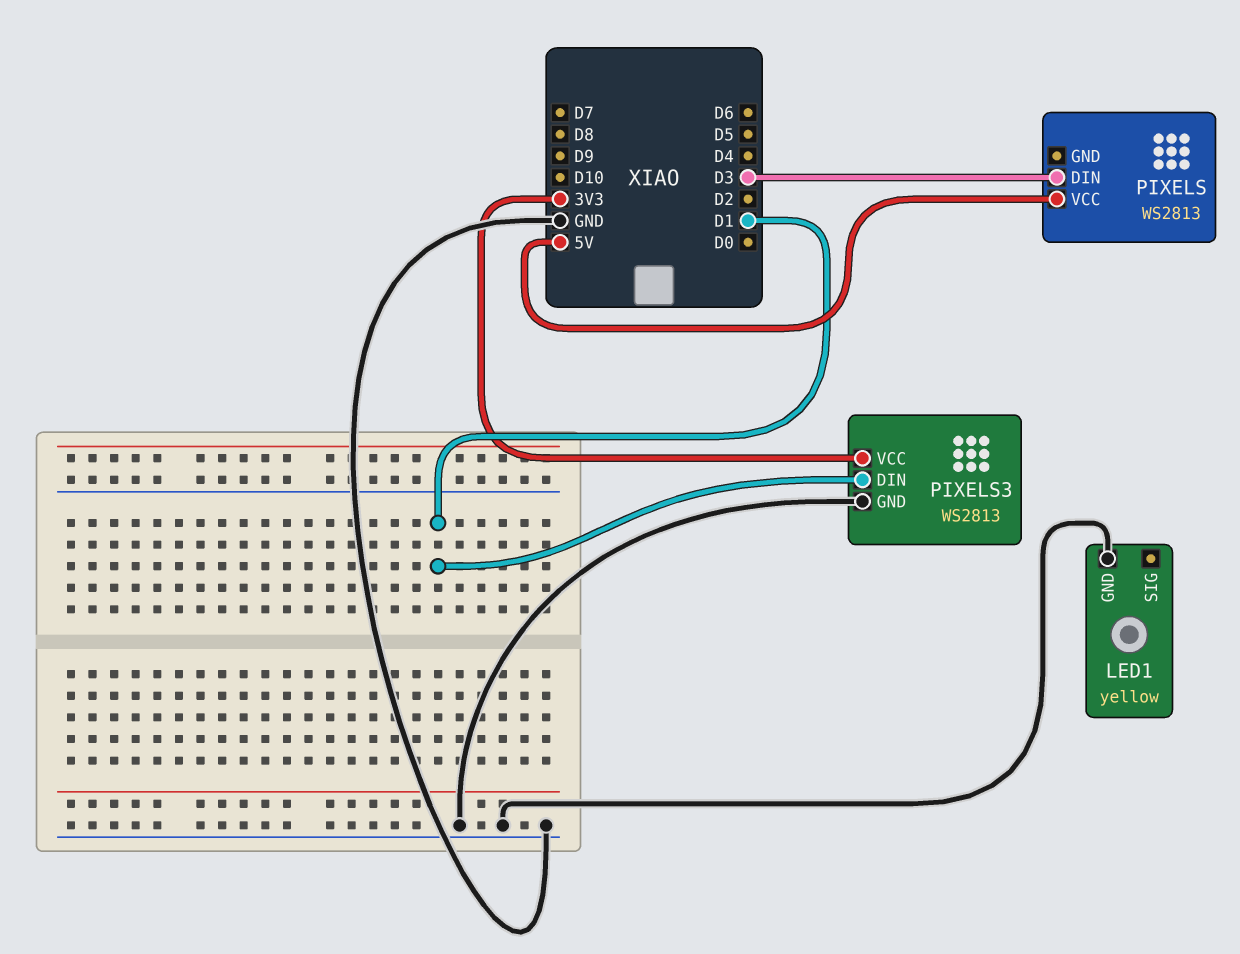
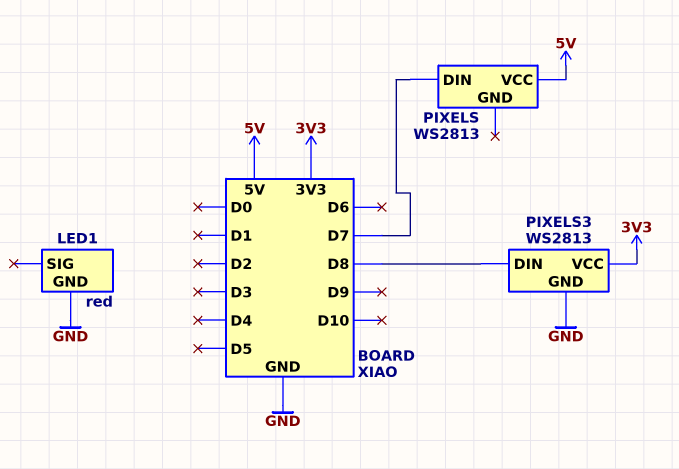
LED1: yellow -> red
PIXELS pin DIN: D3 -> D7
PIXELS3 pin DIN: D1 -> D8

